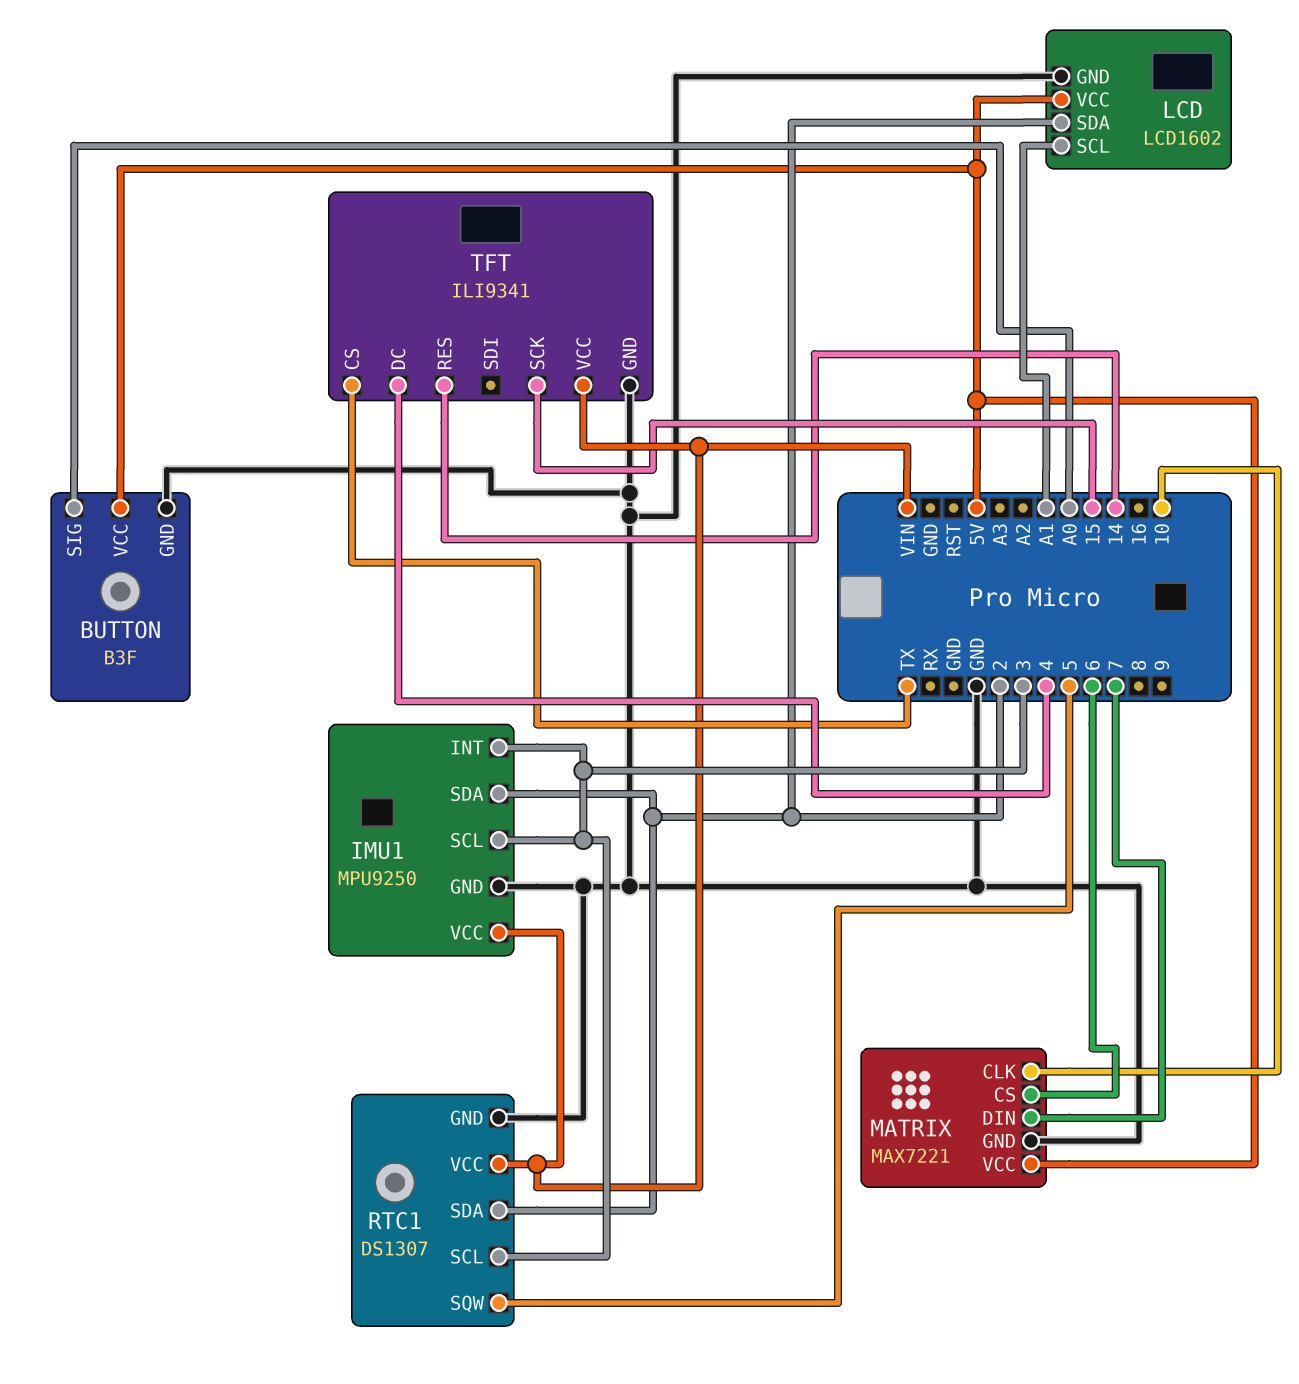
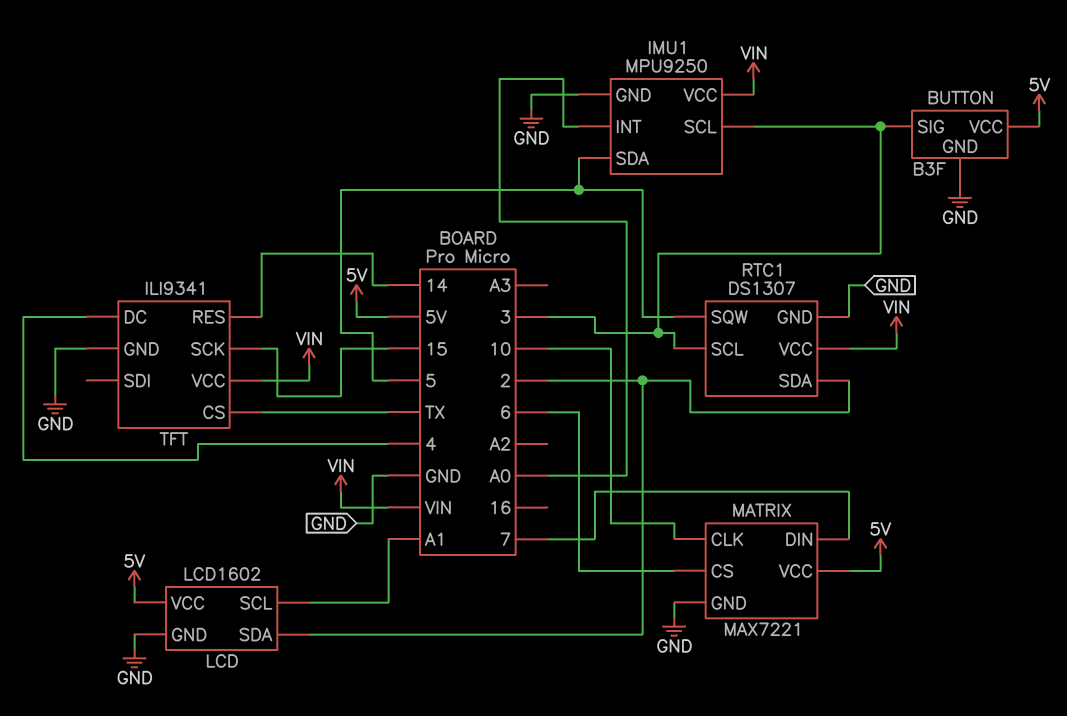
BUTTON pin SIG: A0 -> 3
IMU1 pin INT: 3 -> A0
IMU1 pin SDA: 2 -> 5

